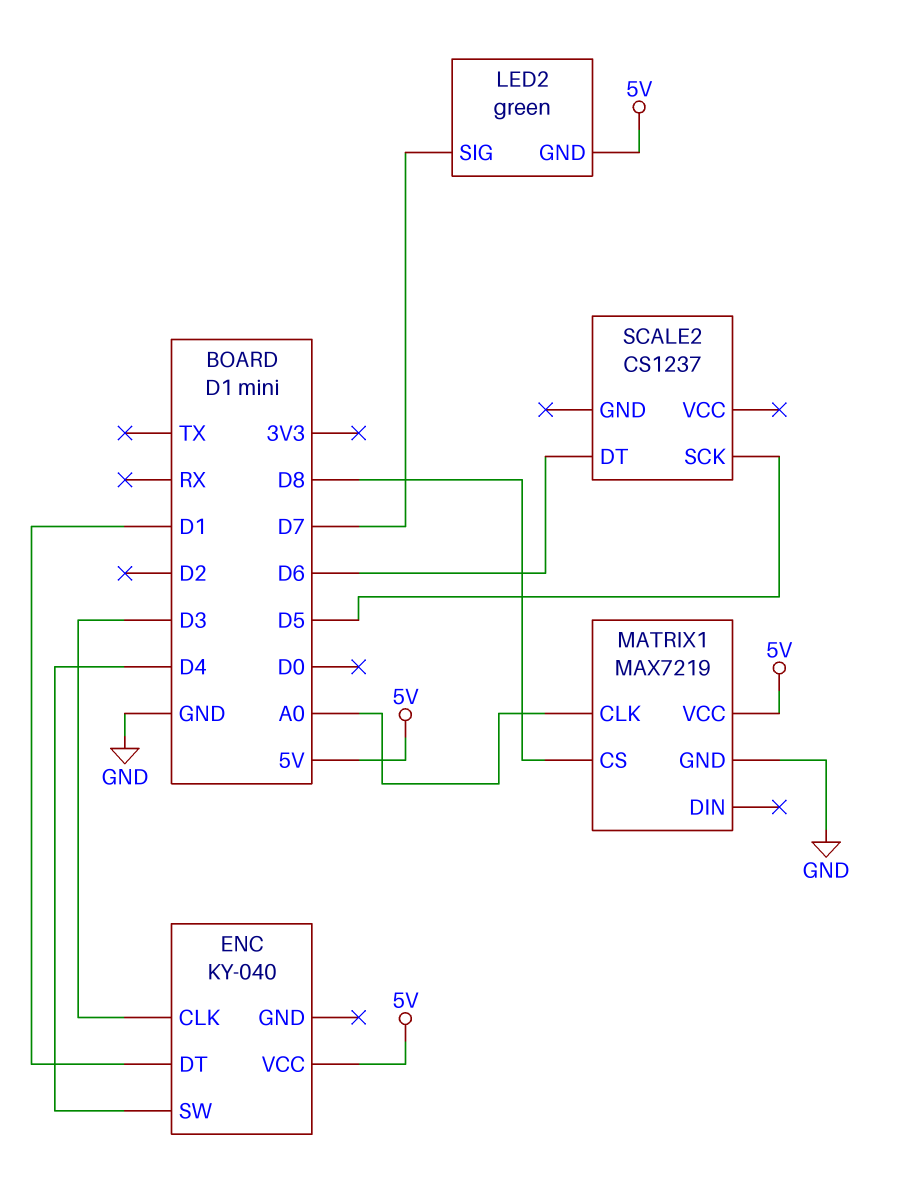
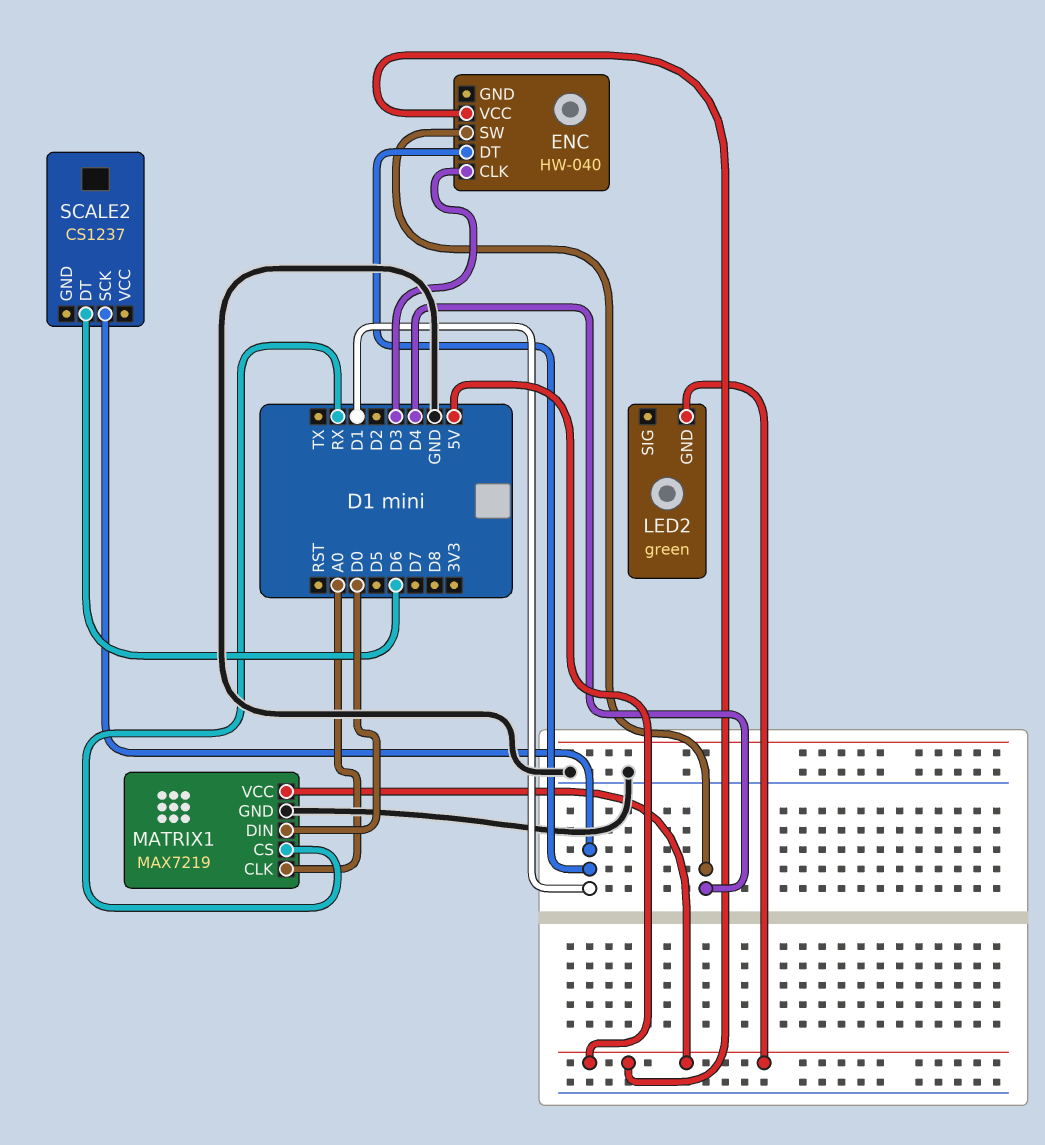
ENC: KY-040 -> HW-040
LED2 pin SIG: D7 -> none
MATRIX1 pin CS: D8 -> RX
MATRIX1 pin DIN: none -> D0
SCALE2 pin SCK: D5 -> D1

